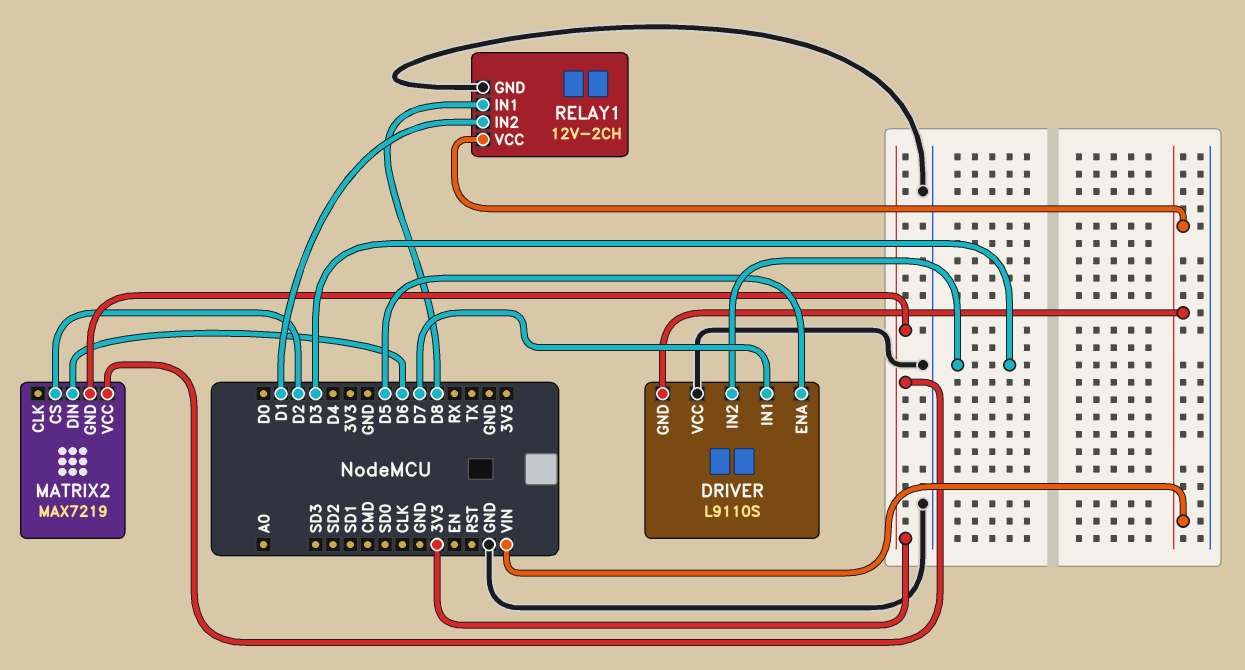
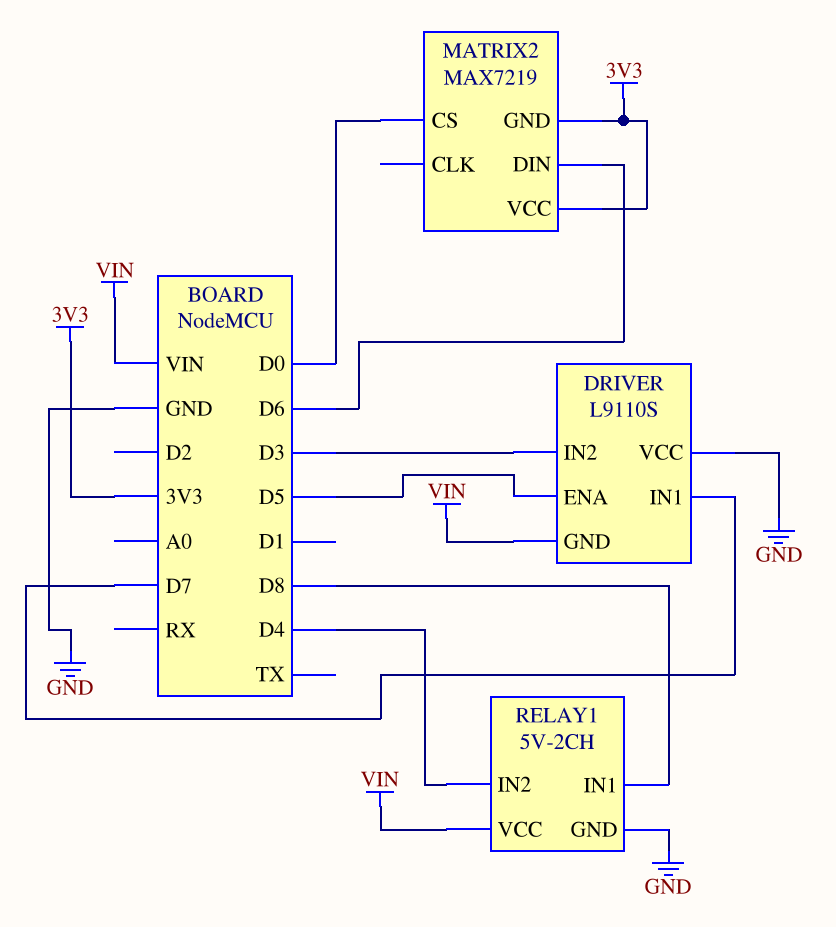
MATRIX2 pin CS: D2 -> D0
RELAY1: 12V-2CH -> 5V-2CH
RELAY1 pin IN2: D1 -> D4

